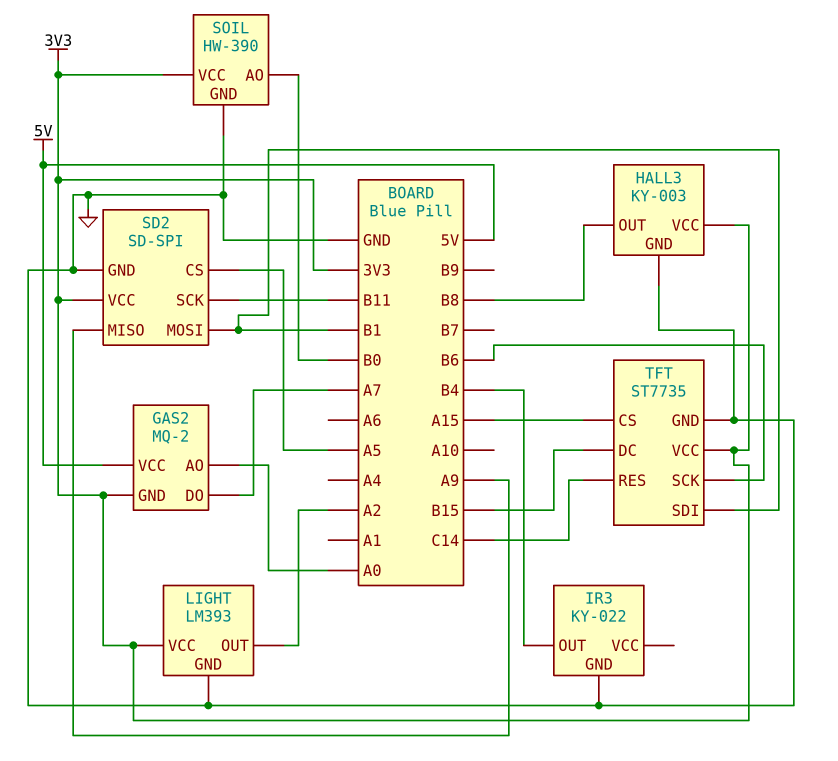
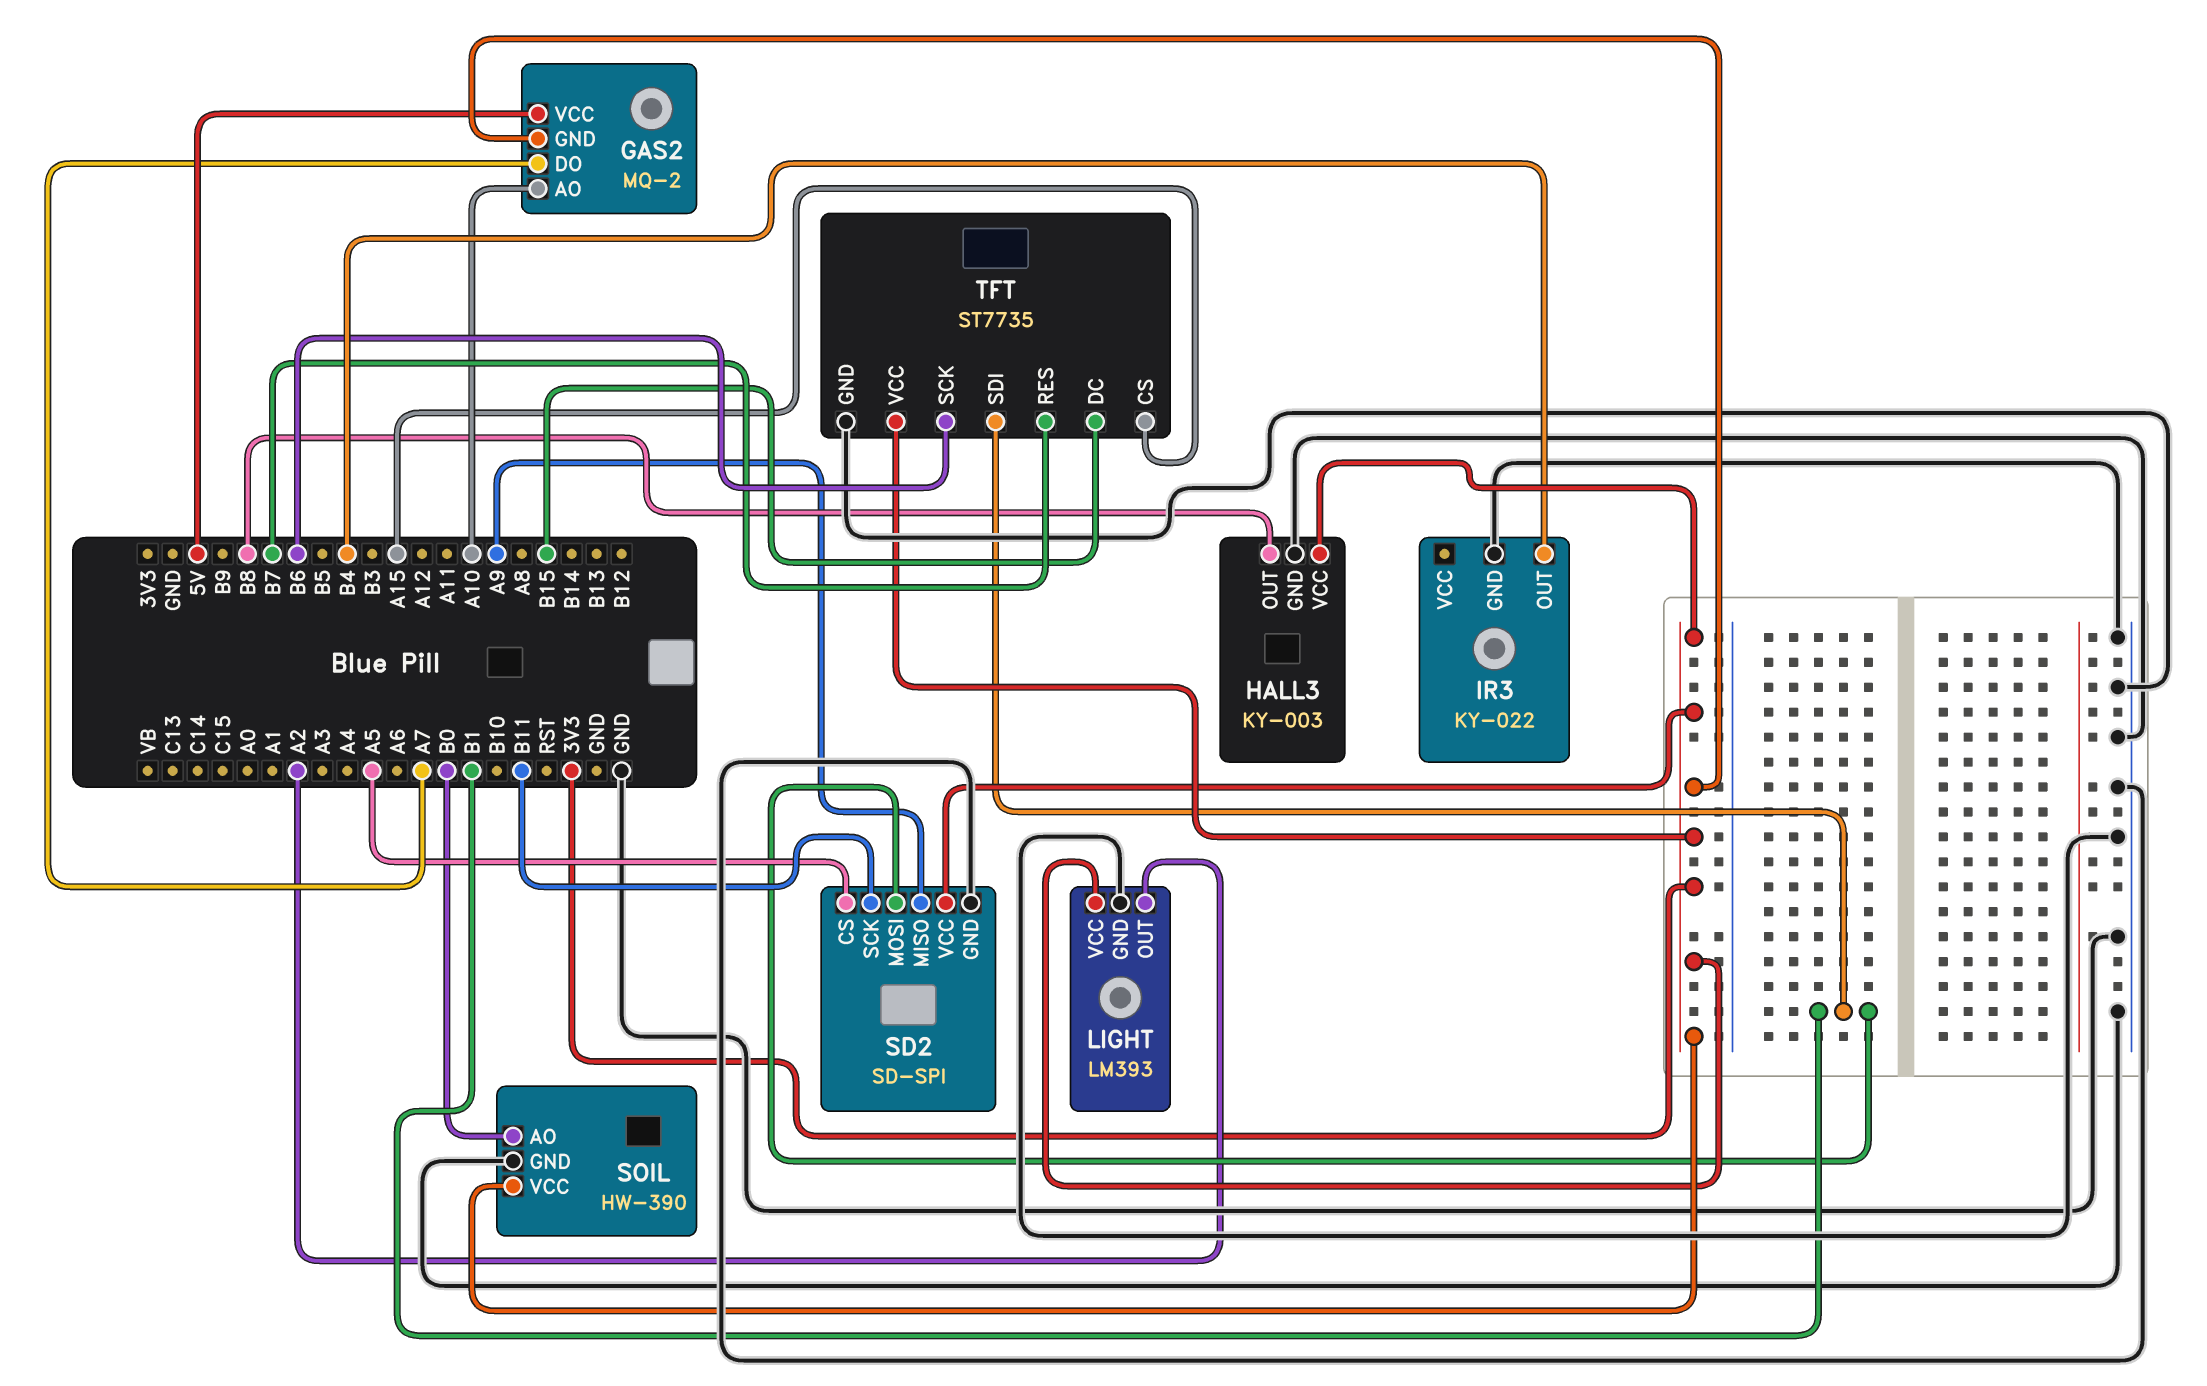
GAS2 pin AO: A0 -> A10
TFT pin RES: C14 -> B7

